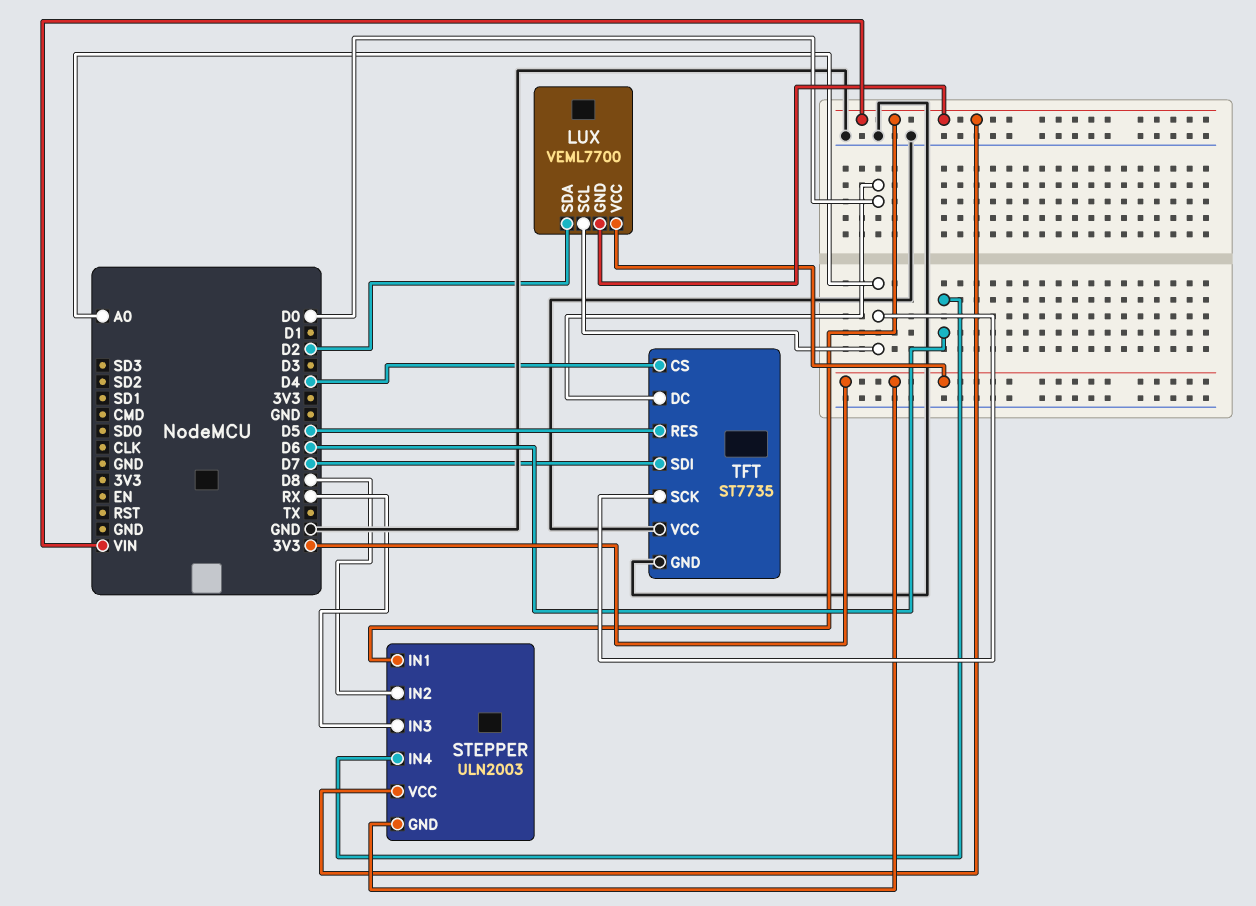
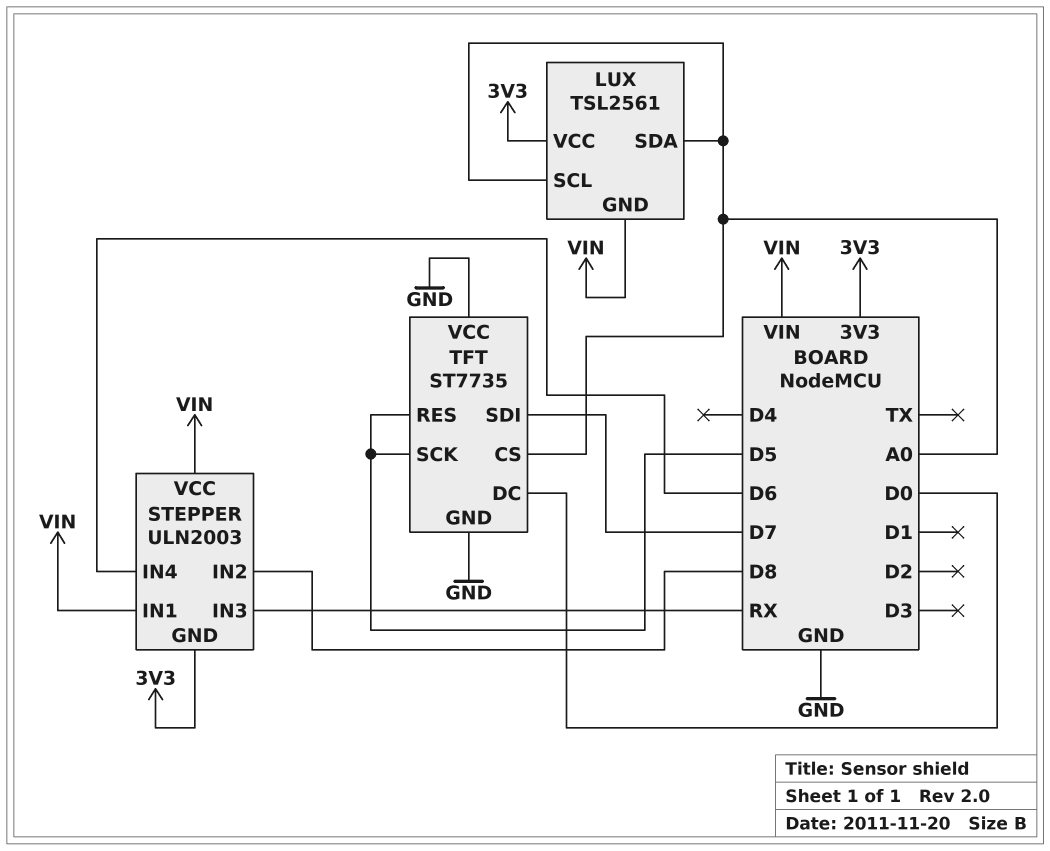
LUX: VEML7700 -> TSL2561
LUX pin SDA: D2 -> A0
TFT pin CS: D4 -> A0
TFT pin SCK: A0 -> D5

